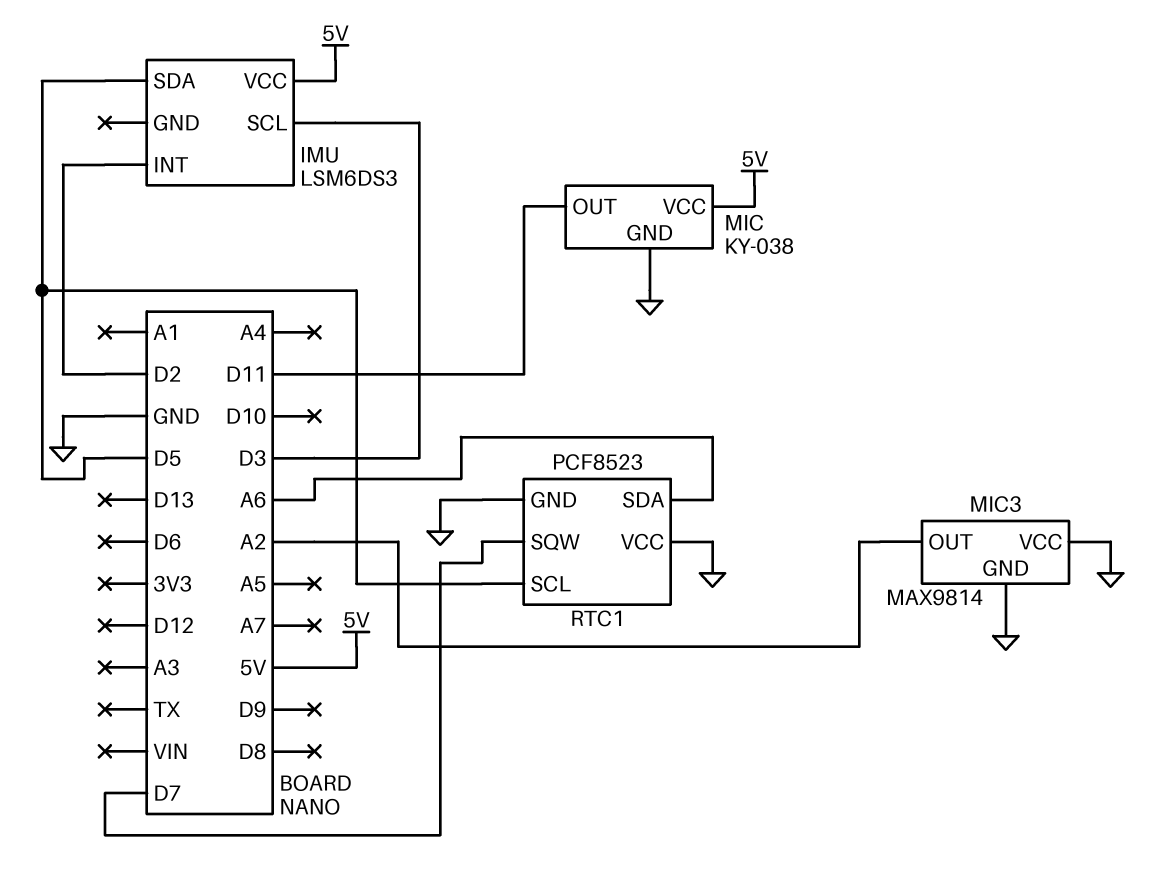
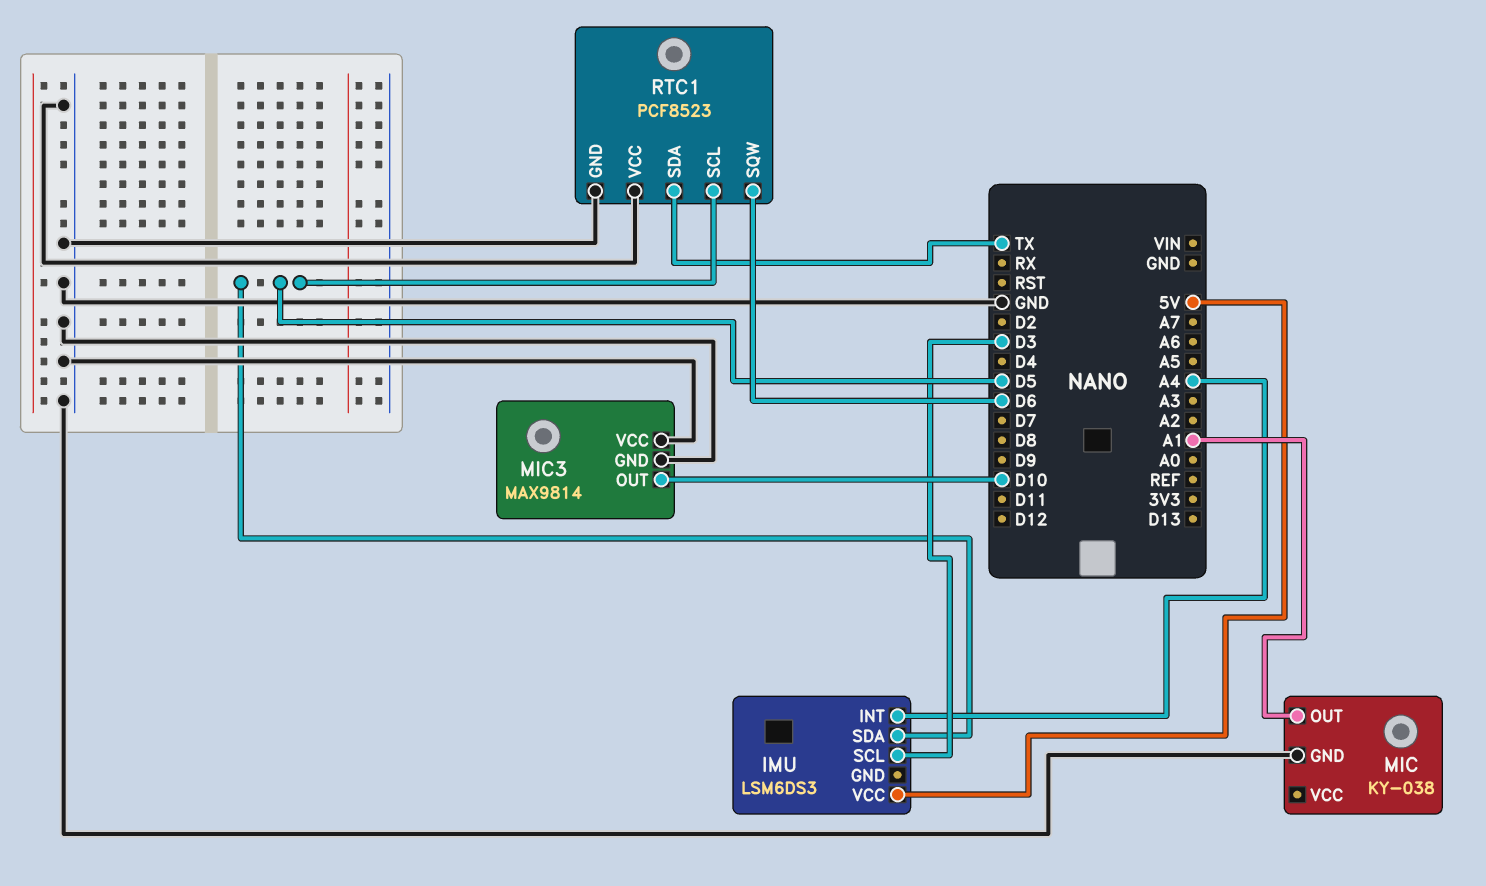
IMU pin INT: D2 -> A4
MIC pin OUT: D11 -> A1
MIC pin VCC: 5V -> none
MIC3 pin OUT: A2 -> D10
RTC1 pin SDA: A6 -> TX
RTC1 pin SQW: D7 -> D6

